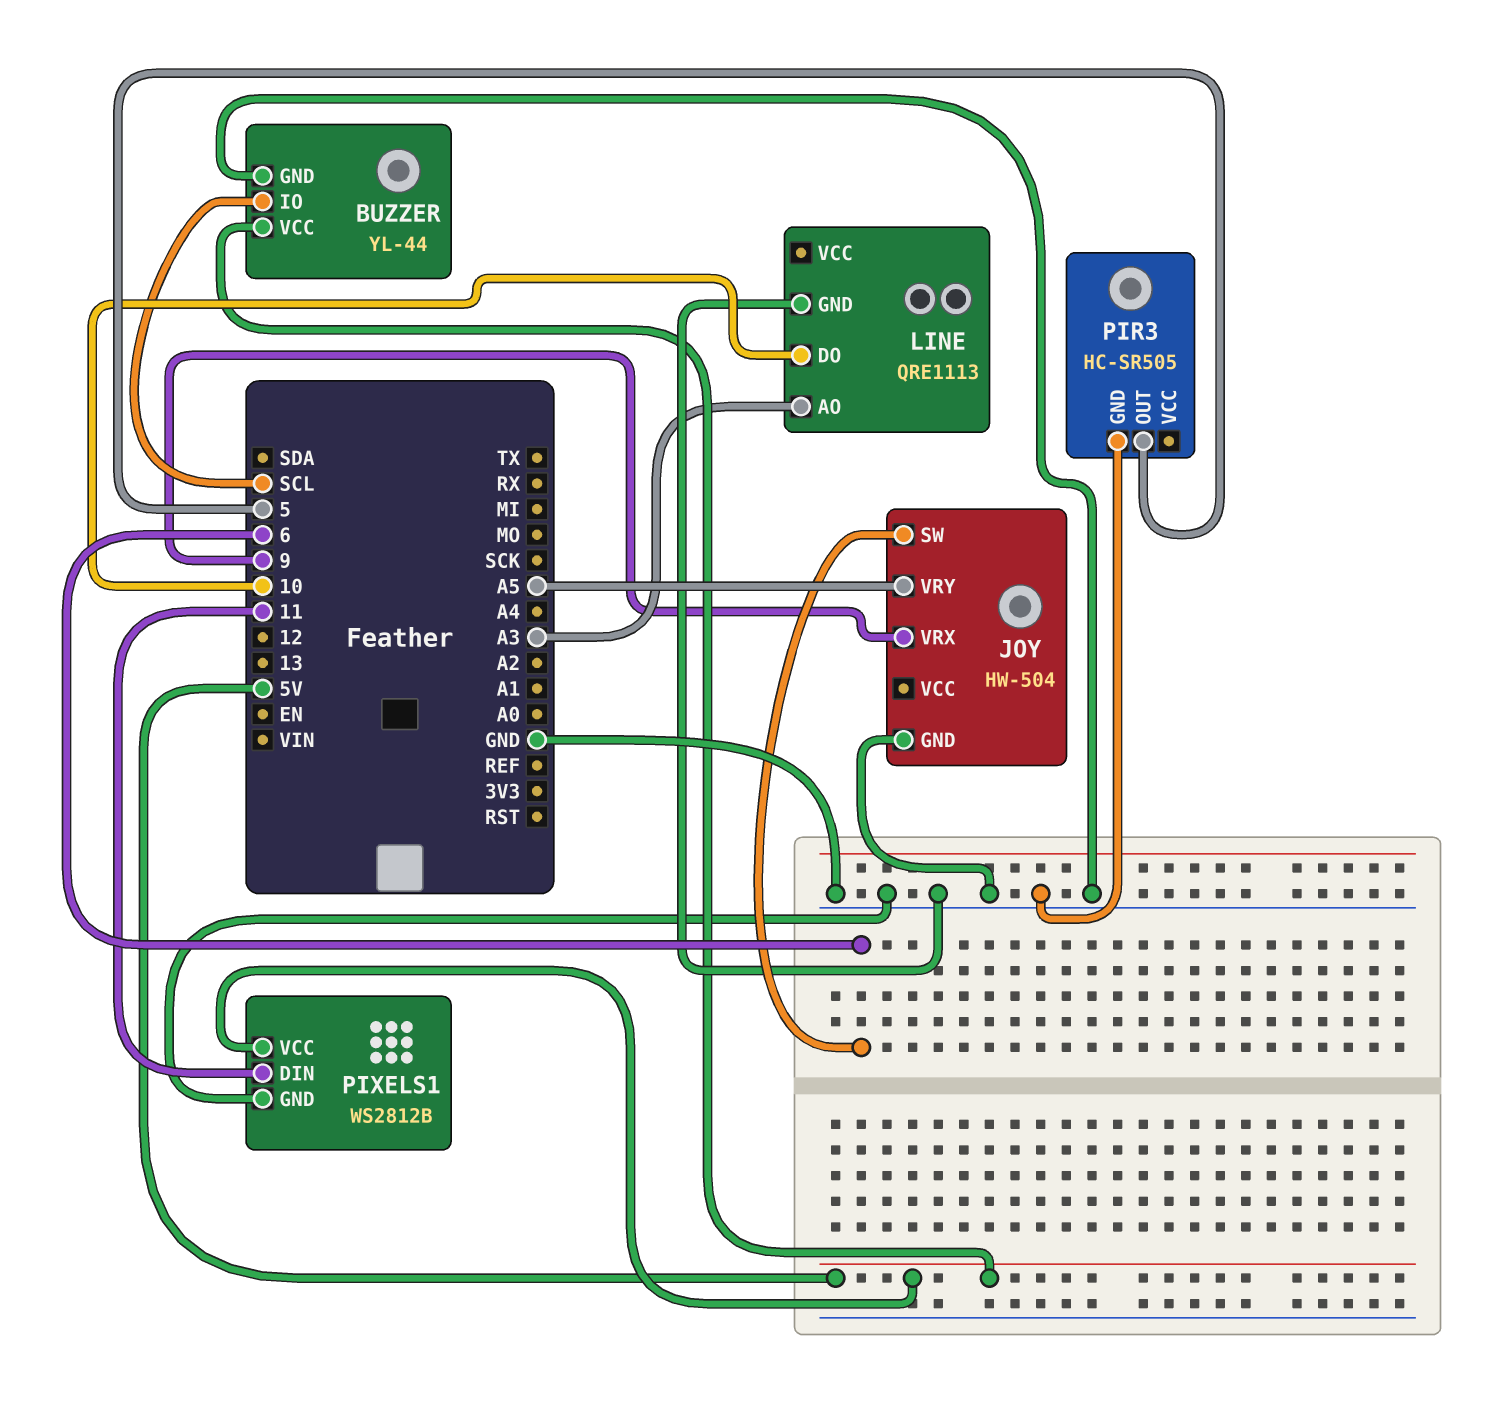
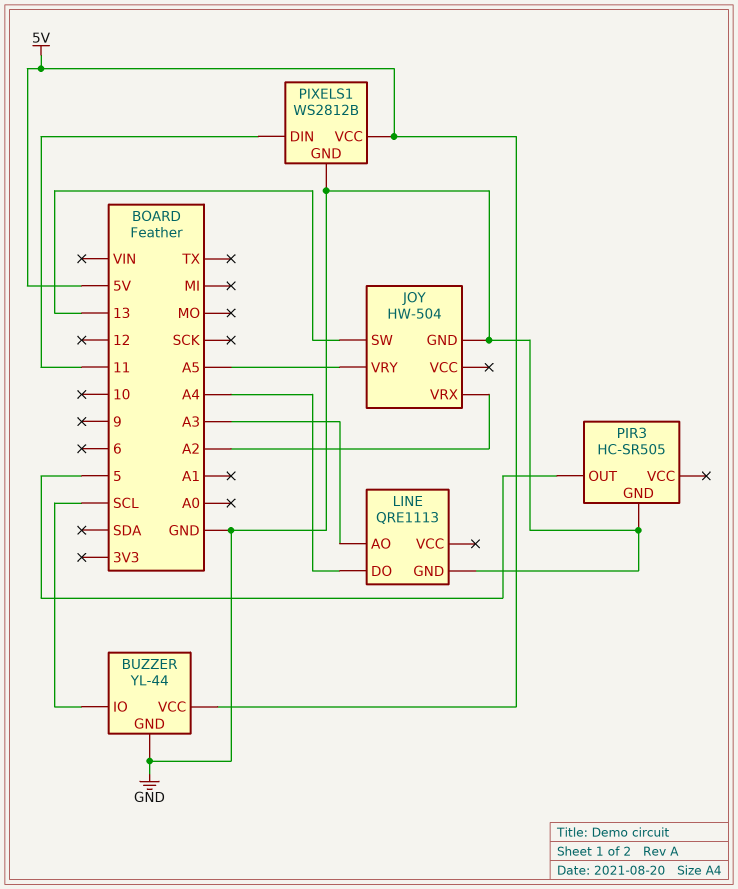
JOY pin SW: 6 -> 13
JOY pin VRX: 9 -> A2
LINE pin DO: 10 -> A4

